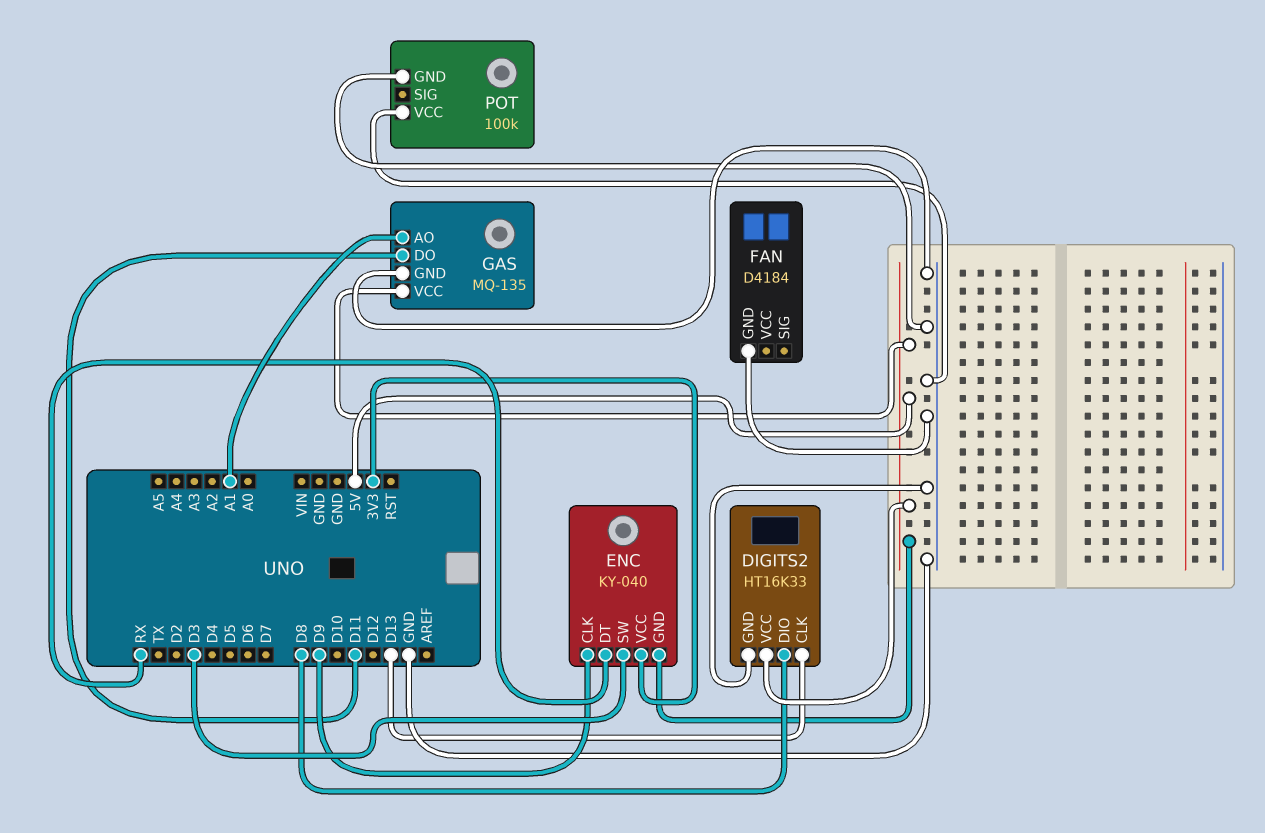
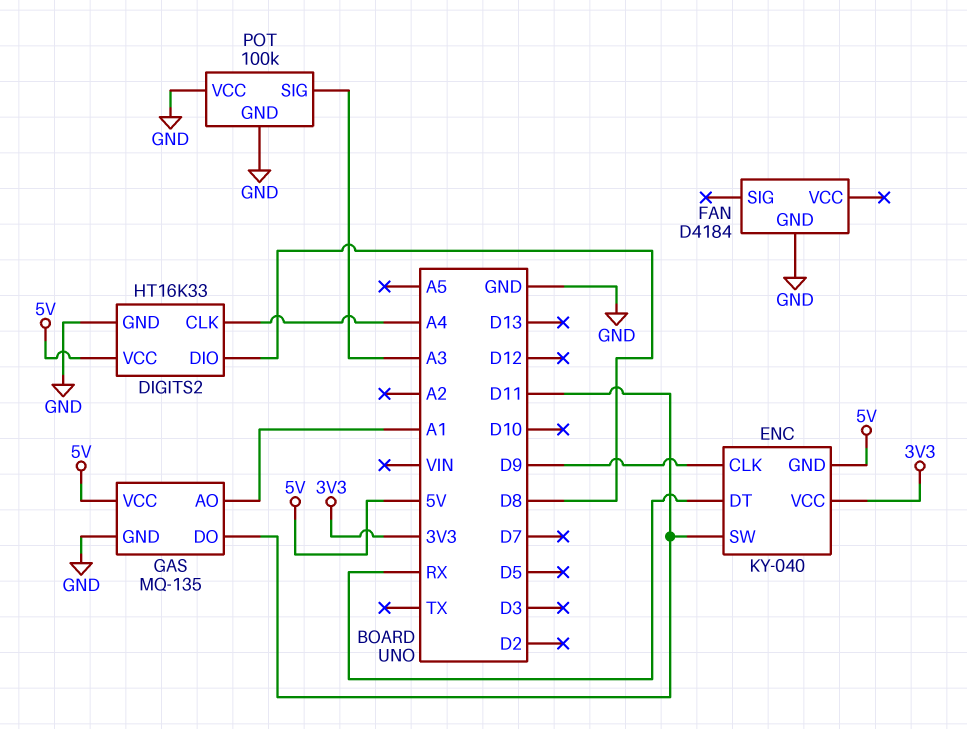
DIGITS2 pin CLK: D13 -> A4
ENC pin SW: D3 -> D11
POT pin SIG: none -> A3

